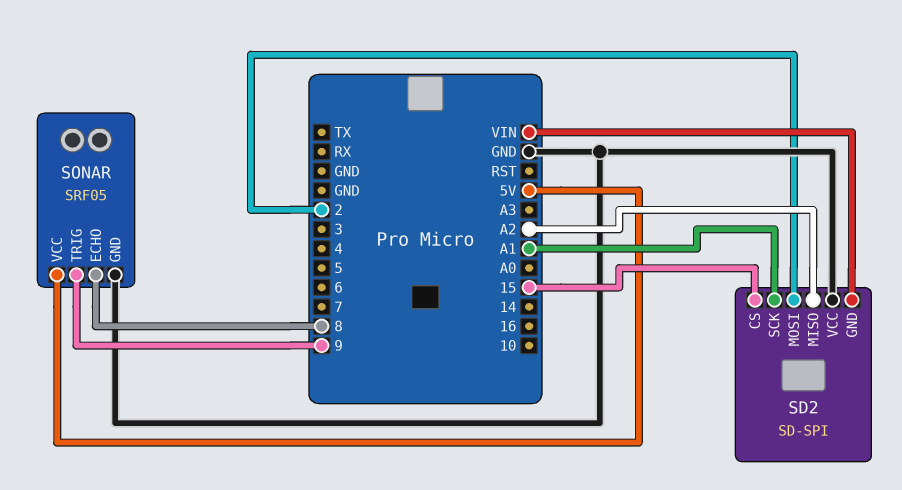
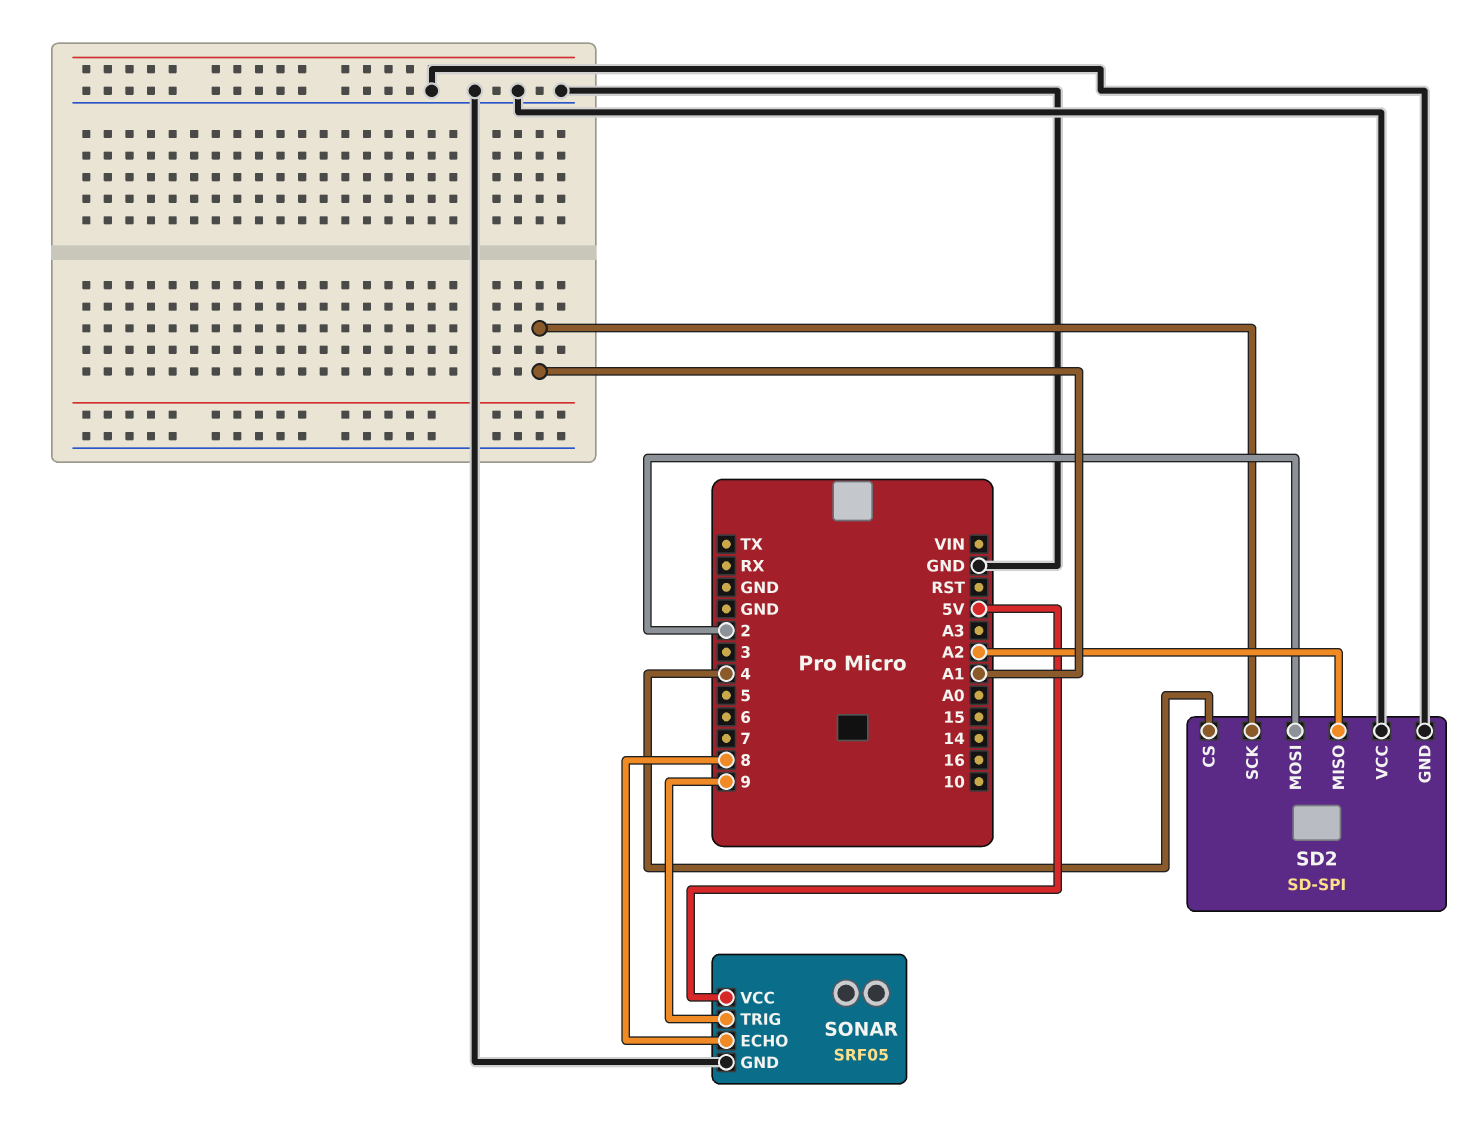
SD2 pin CS: 15 -> 4
SD2 pin GND: VIN -> GND

